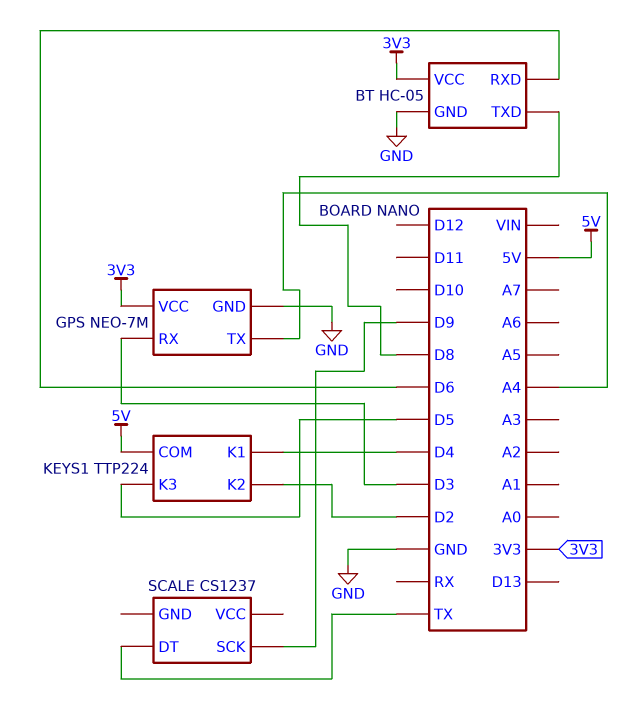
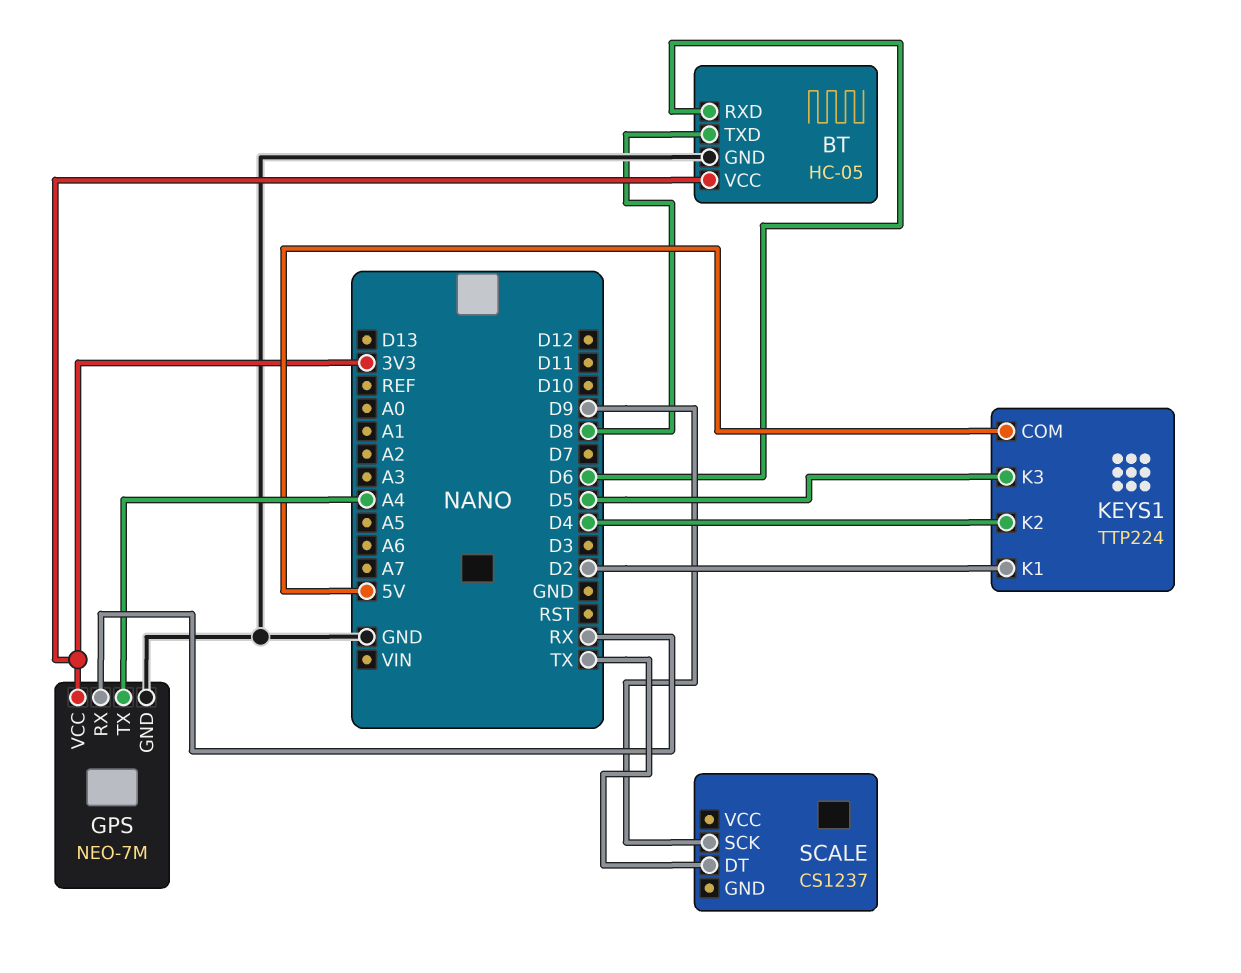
GPS pin RX: D3 -> RX
KEYS1 pin K1: D4 -> D2
KEYS1 pin K2: D2 -> D4

